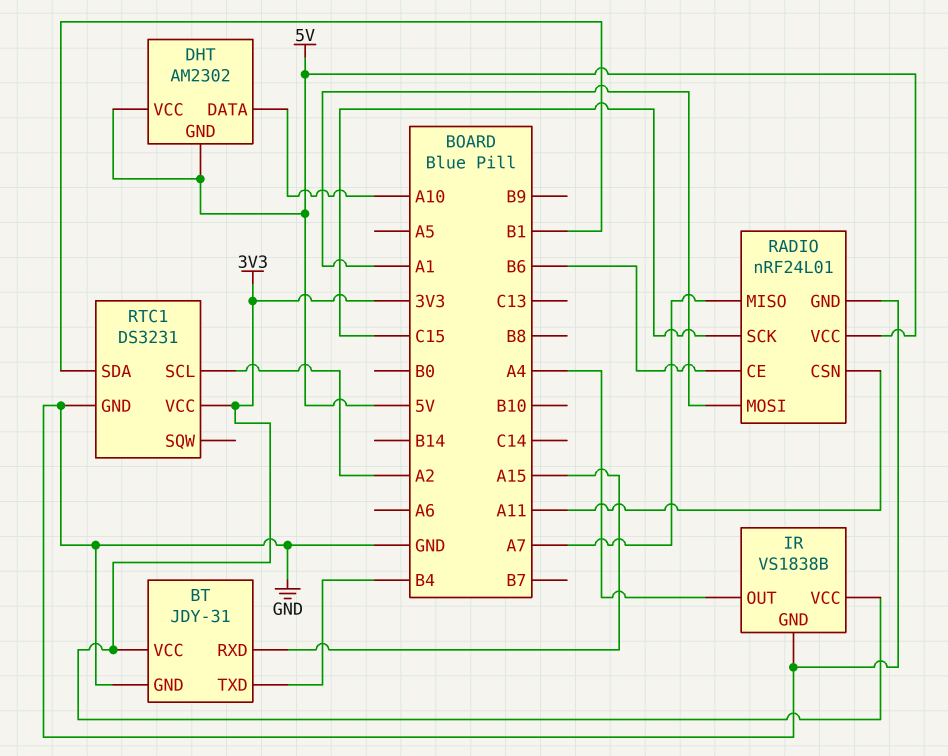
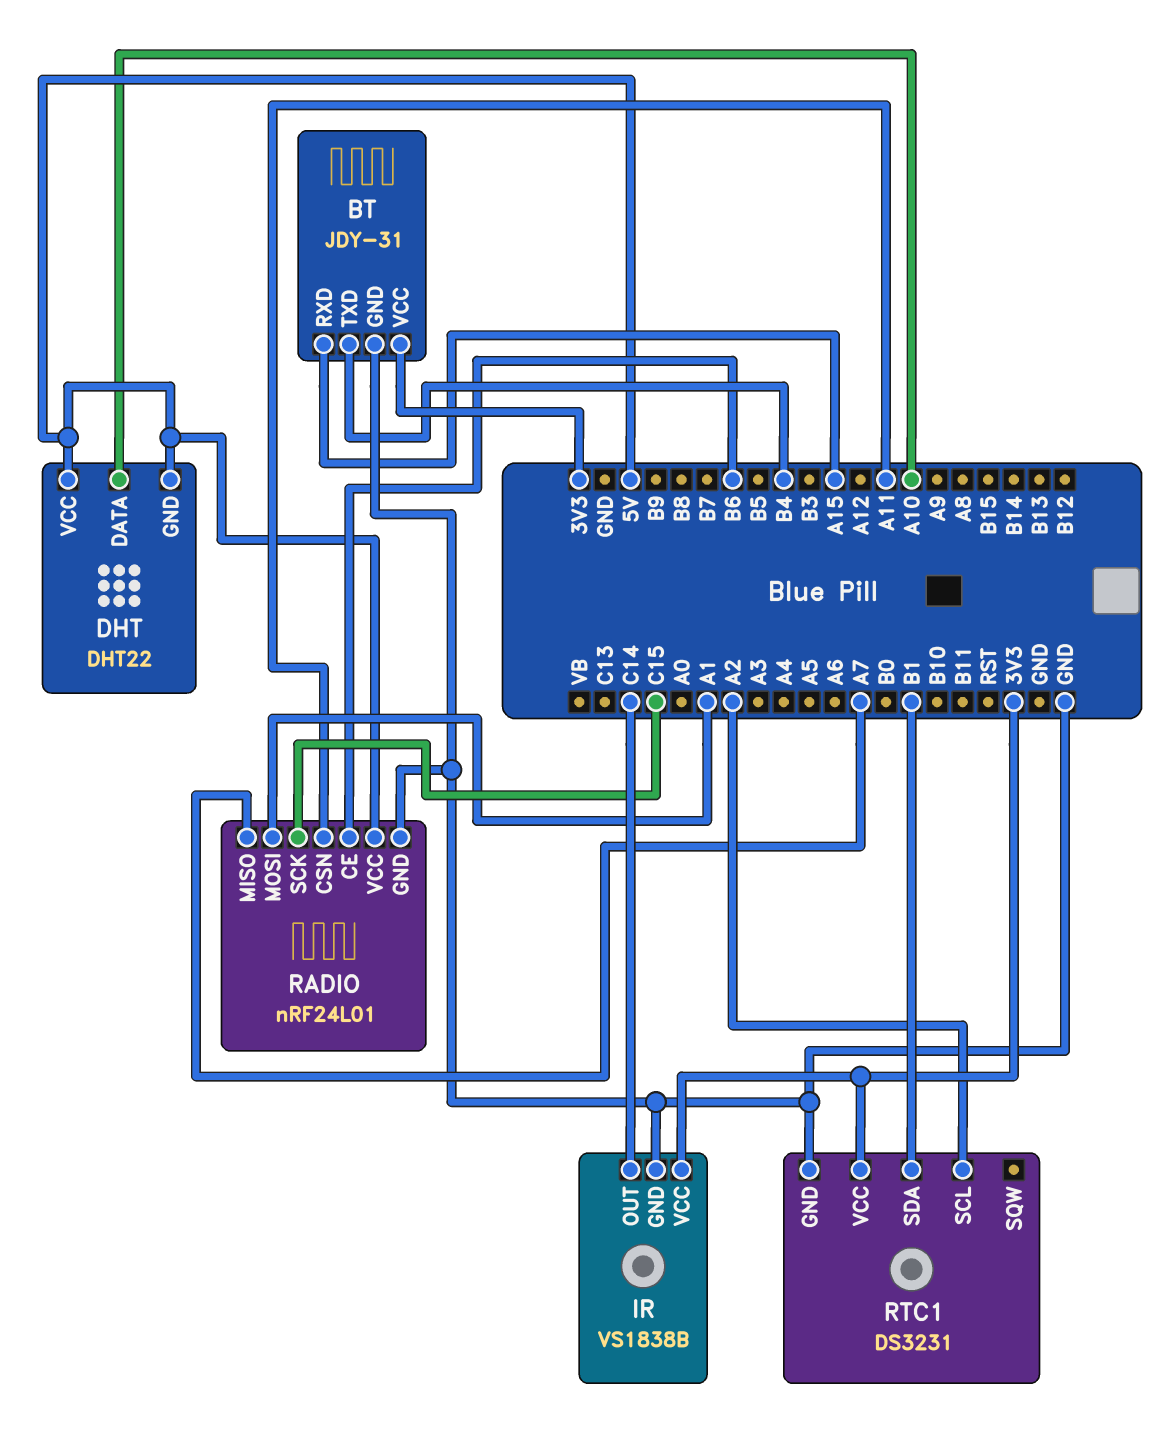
DHT: AM2302 -> DHT22
IR pin OUT: A4 -> C14

